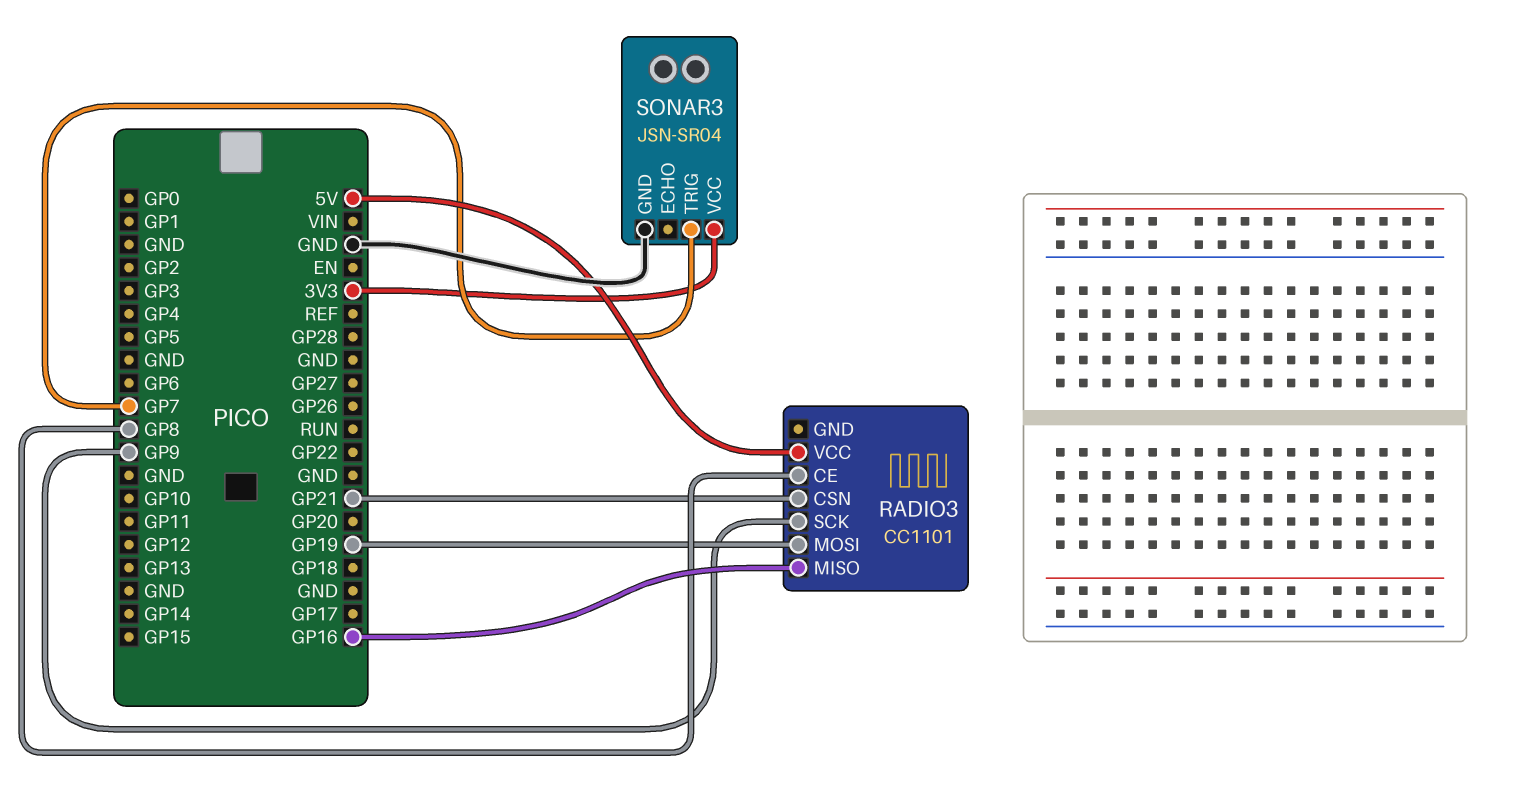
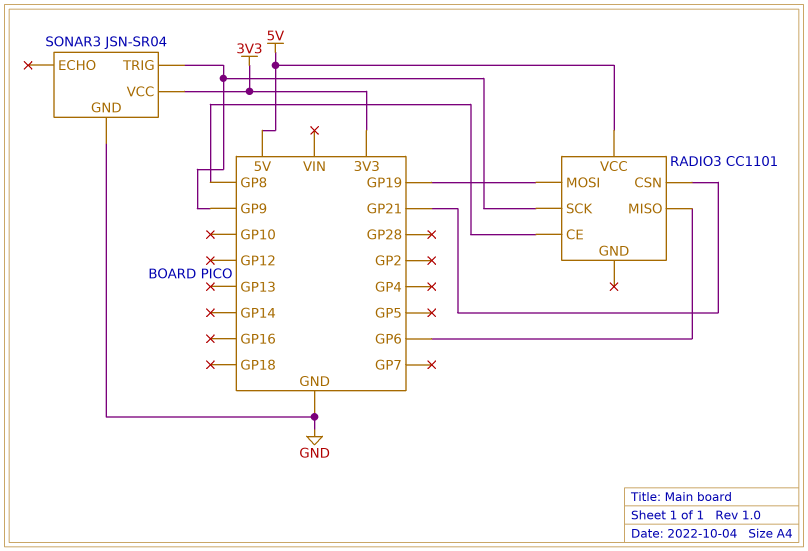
RADIO3 pin MISO: GP16 -> GP6
SONAR3 pin TRIG: GP7 -> GP9

